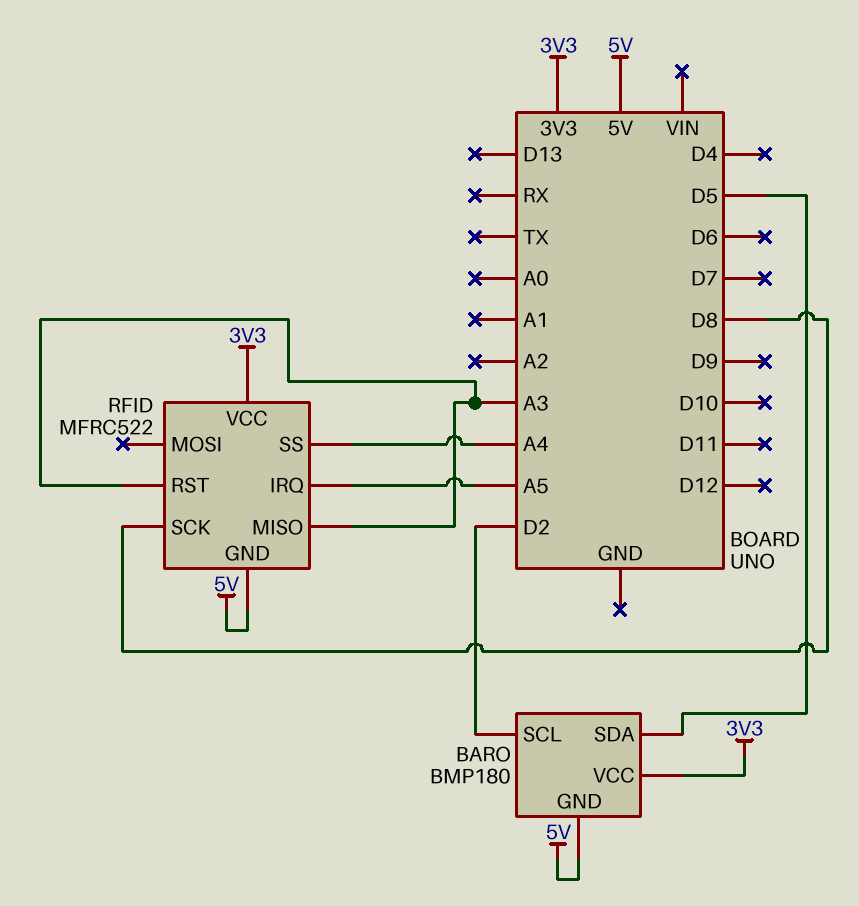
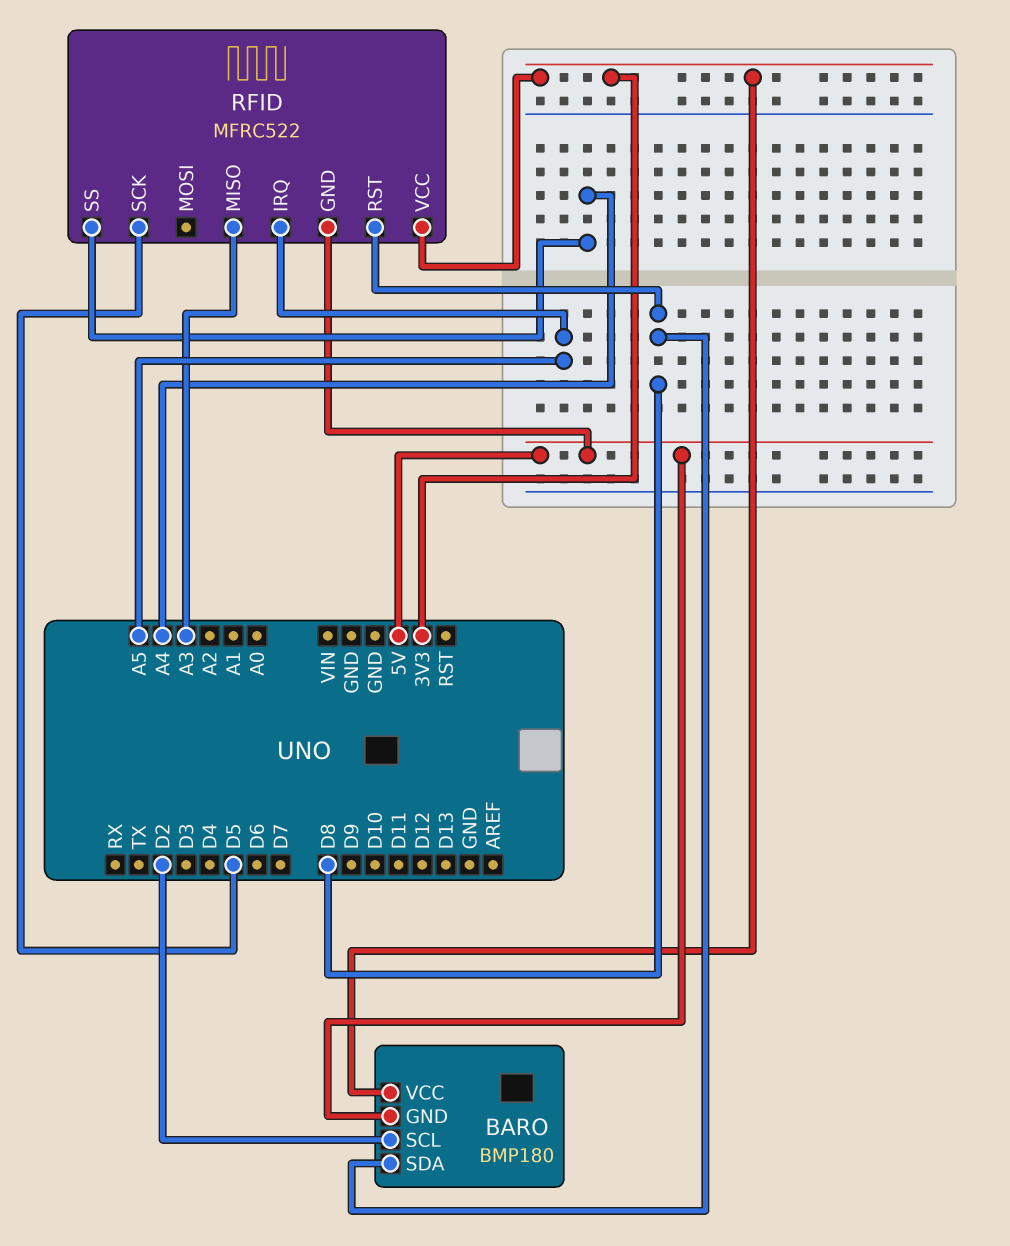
BARO pin SDA: D5 -> D8
RFID pin RST: A3 -> D8
RFID pin SCK: D8 -> D5

